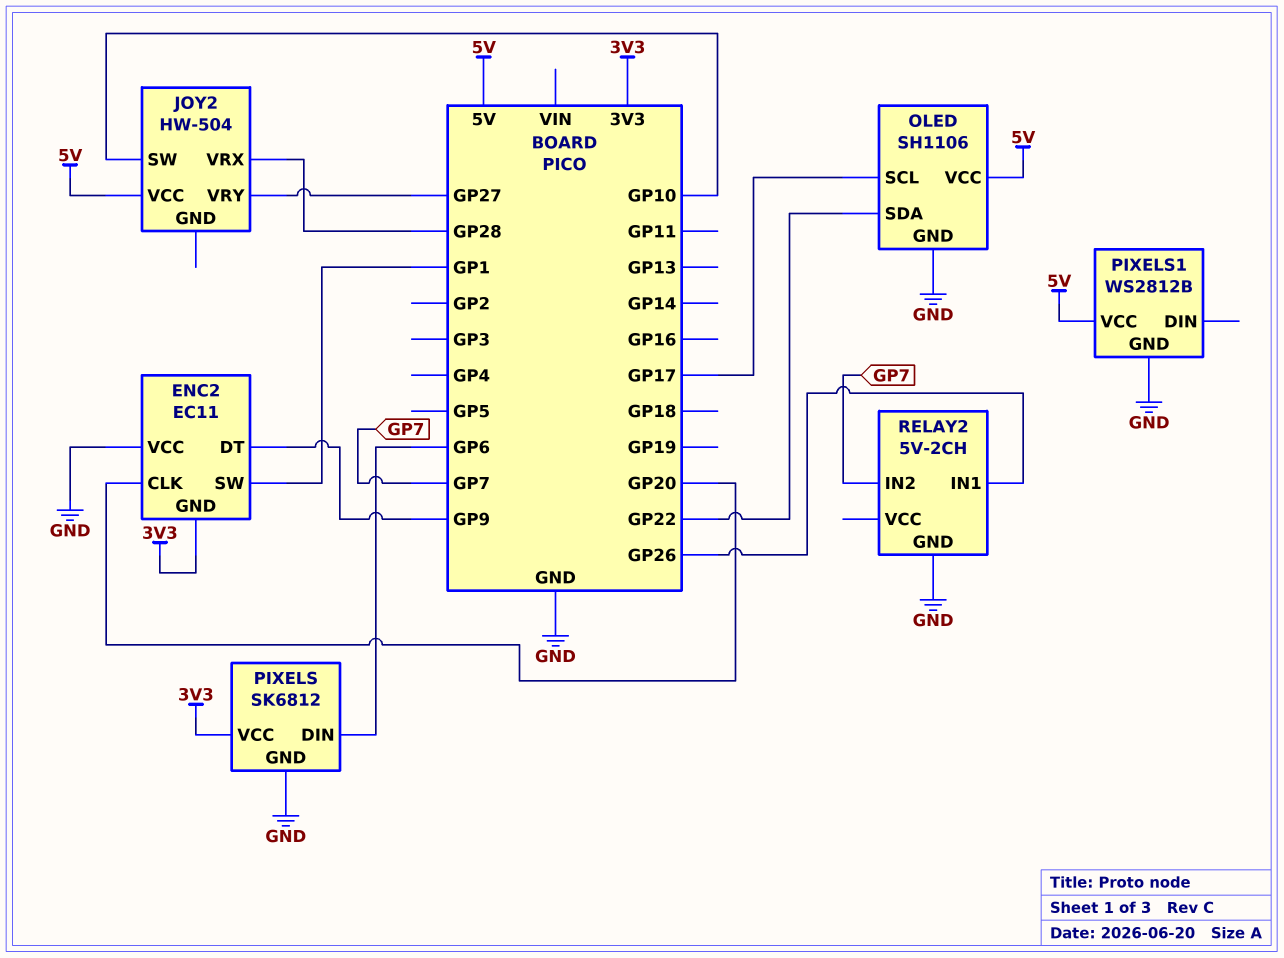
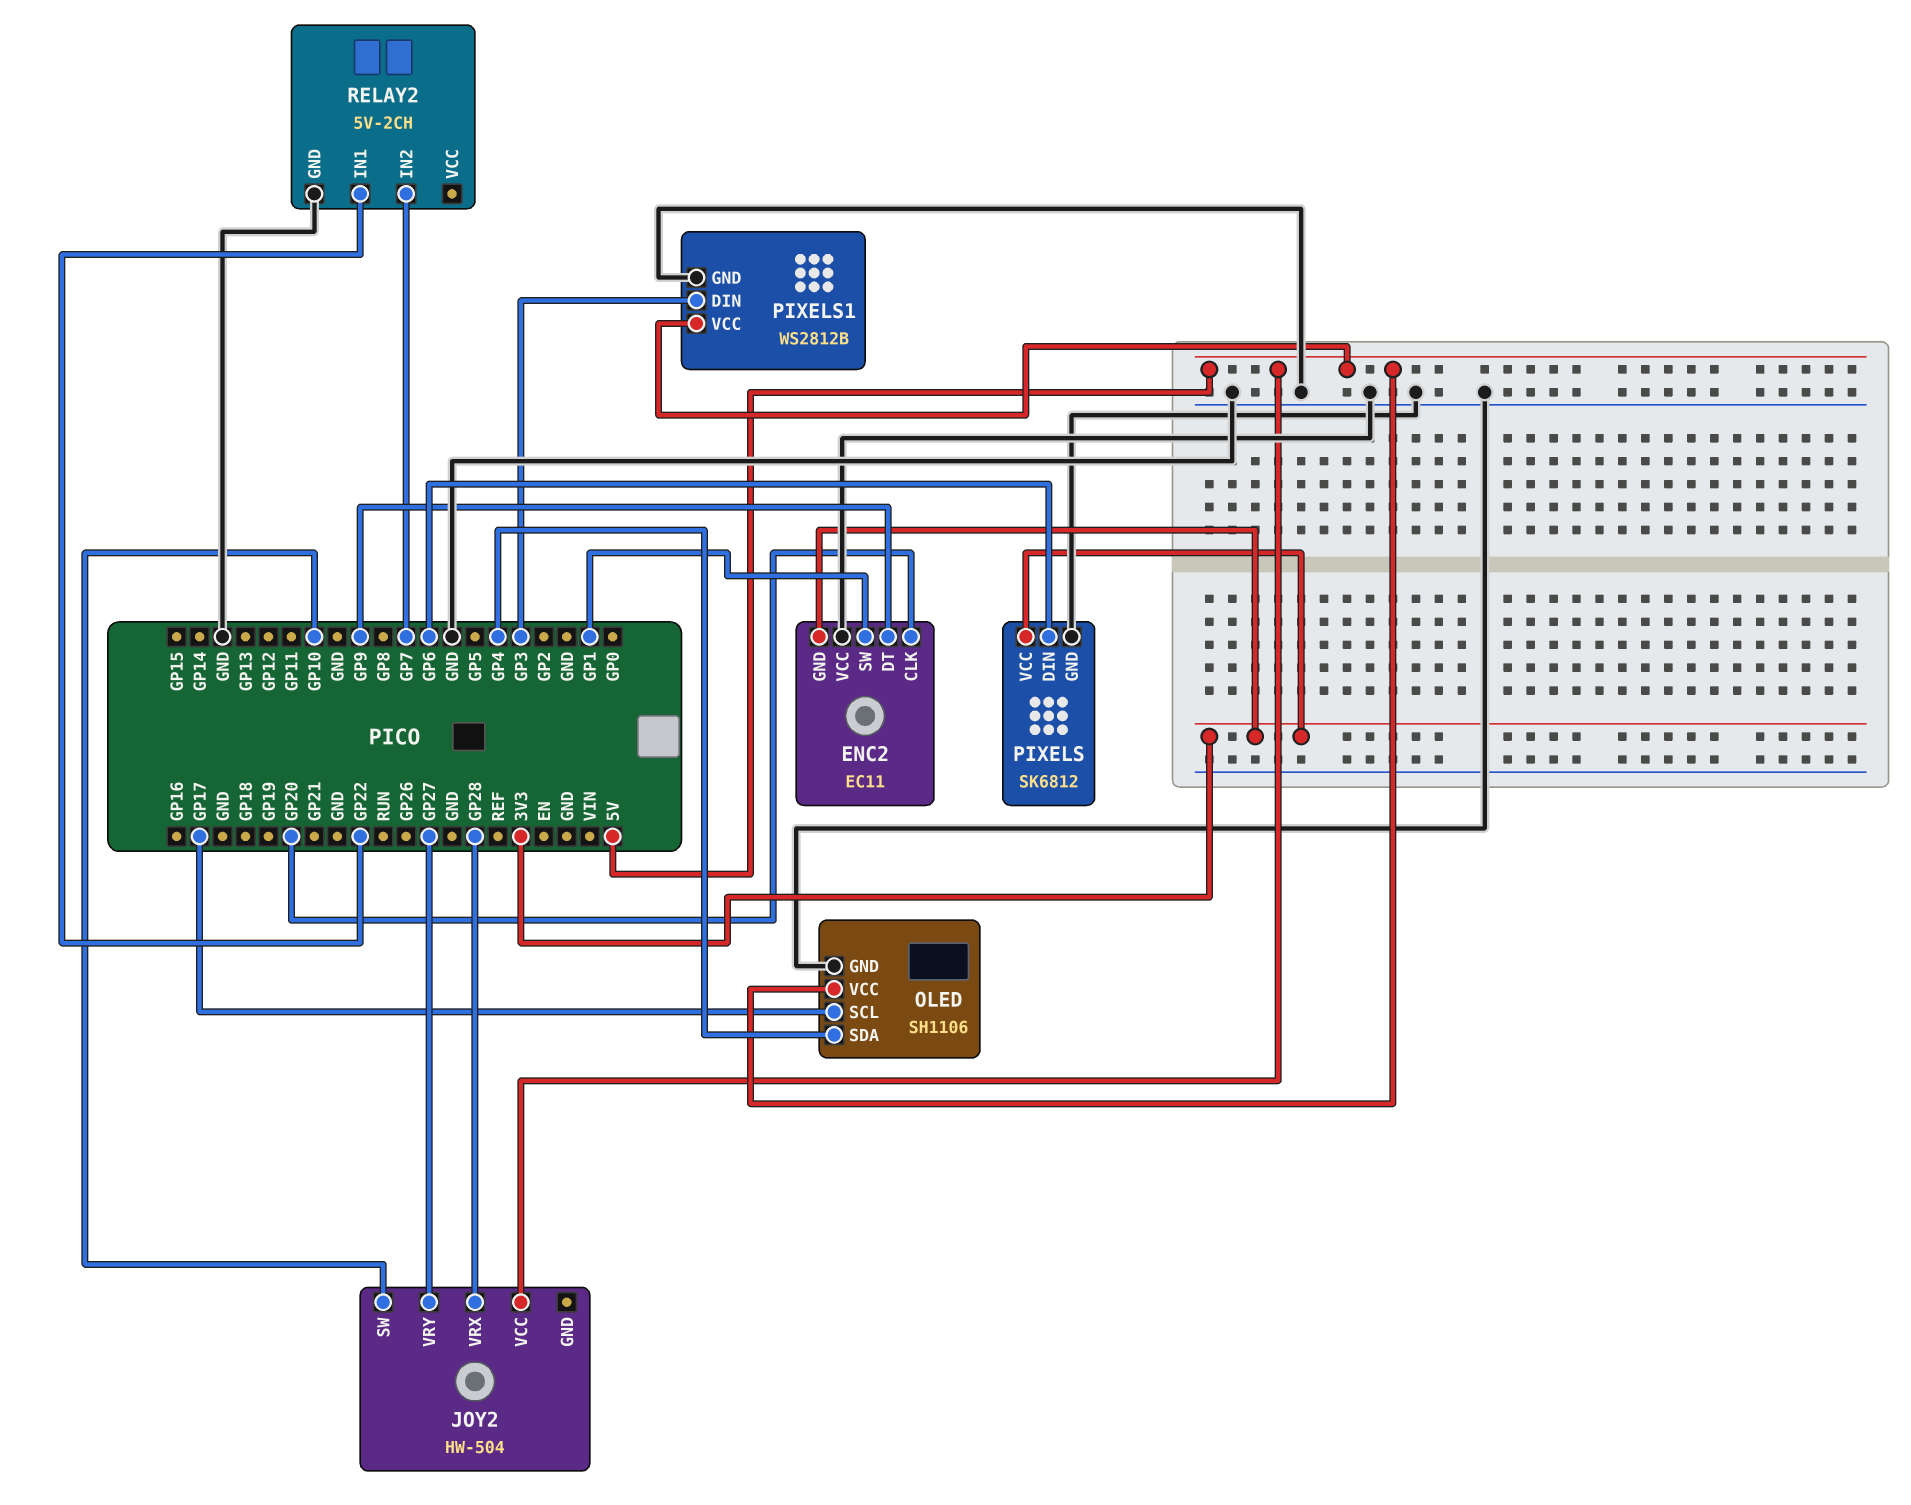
OLED pin SDA: GP22 -> GP4
PIXELS1 pin DIN: none -> GP3
RELAY2 pin IN1: GP26 -> GP22

